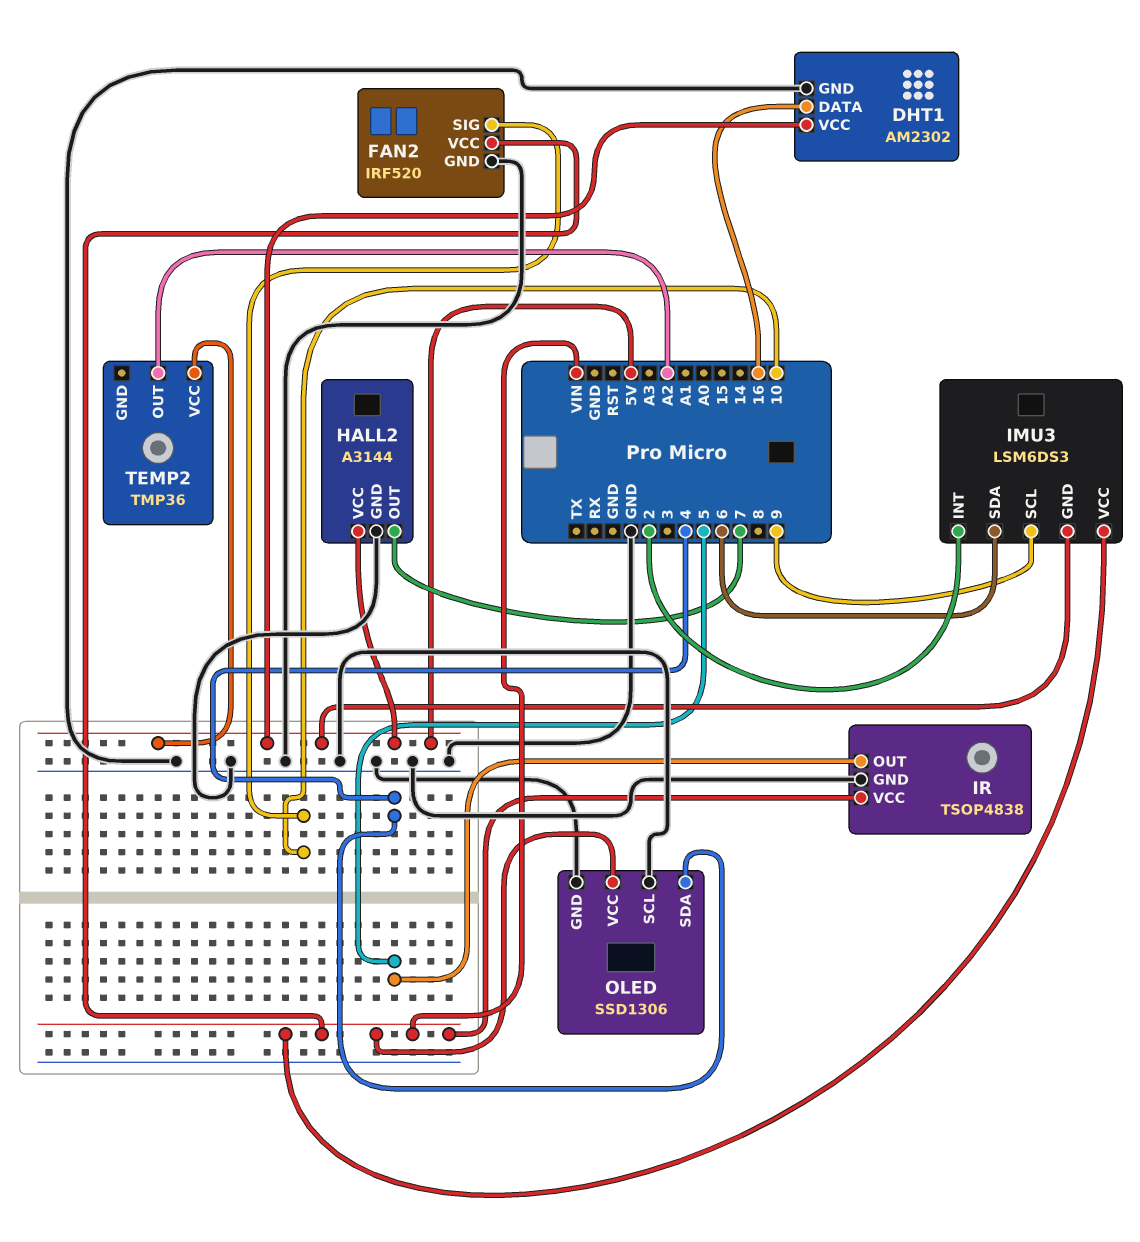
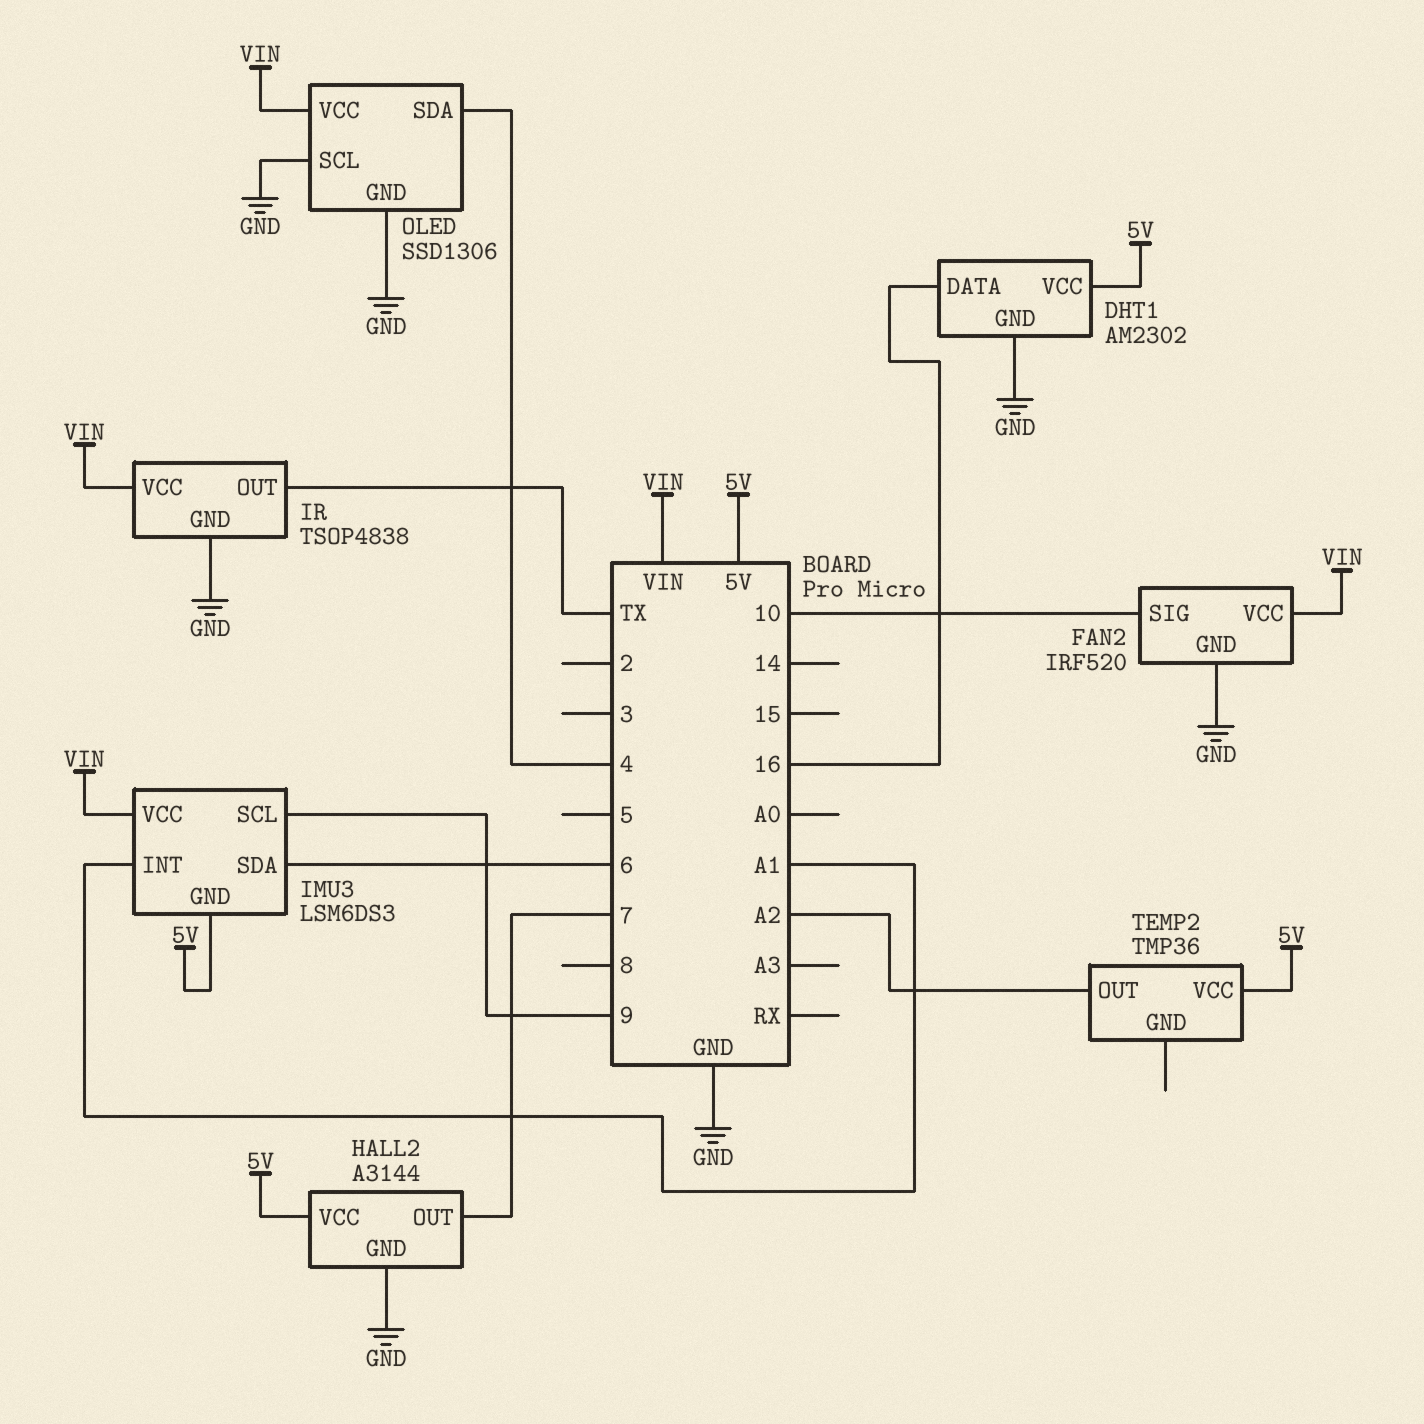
IMU3 pin INT: 2 -> A1
IR pin OUT: 5 -> TX

